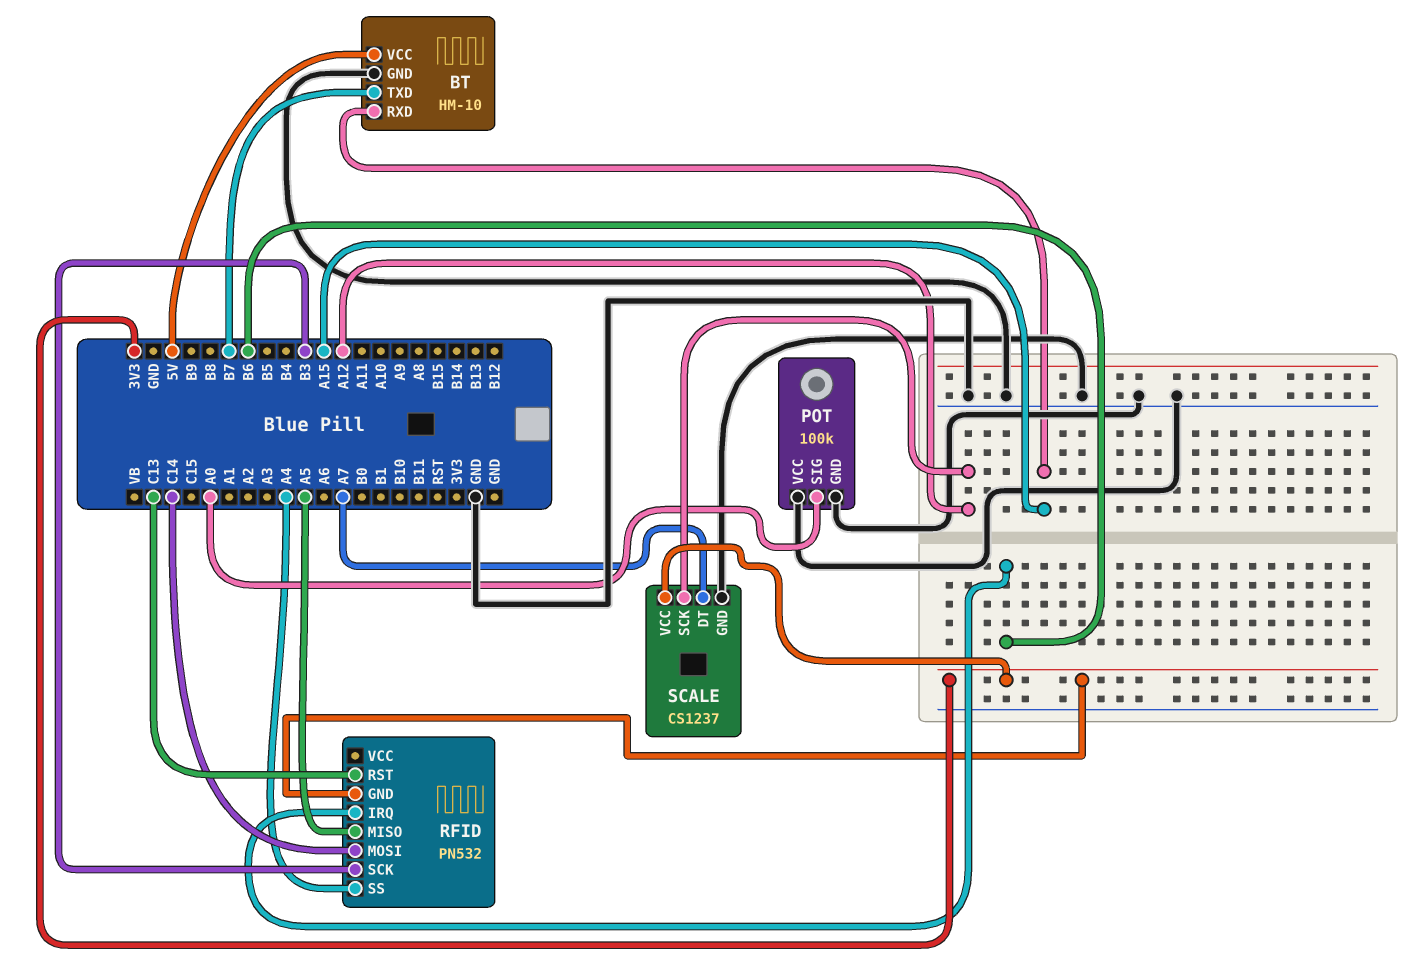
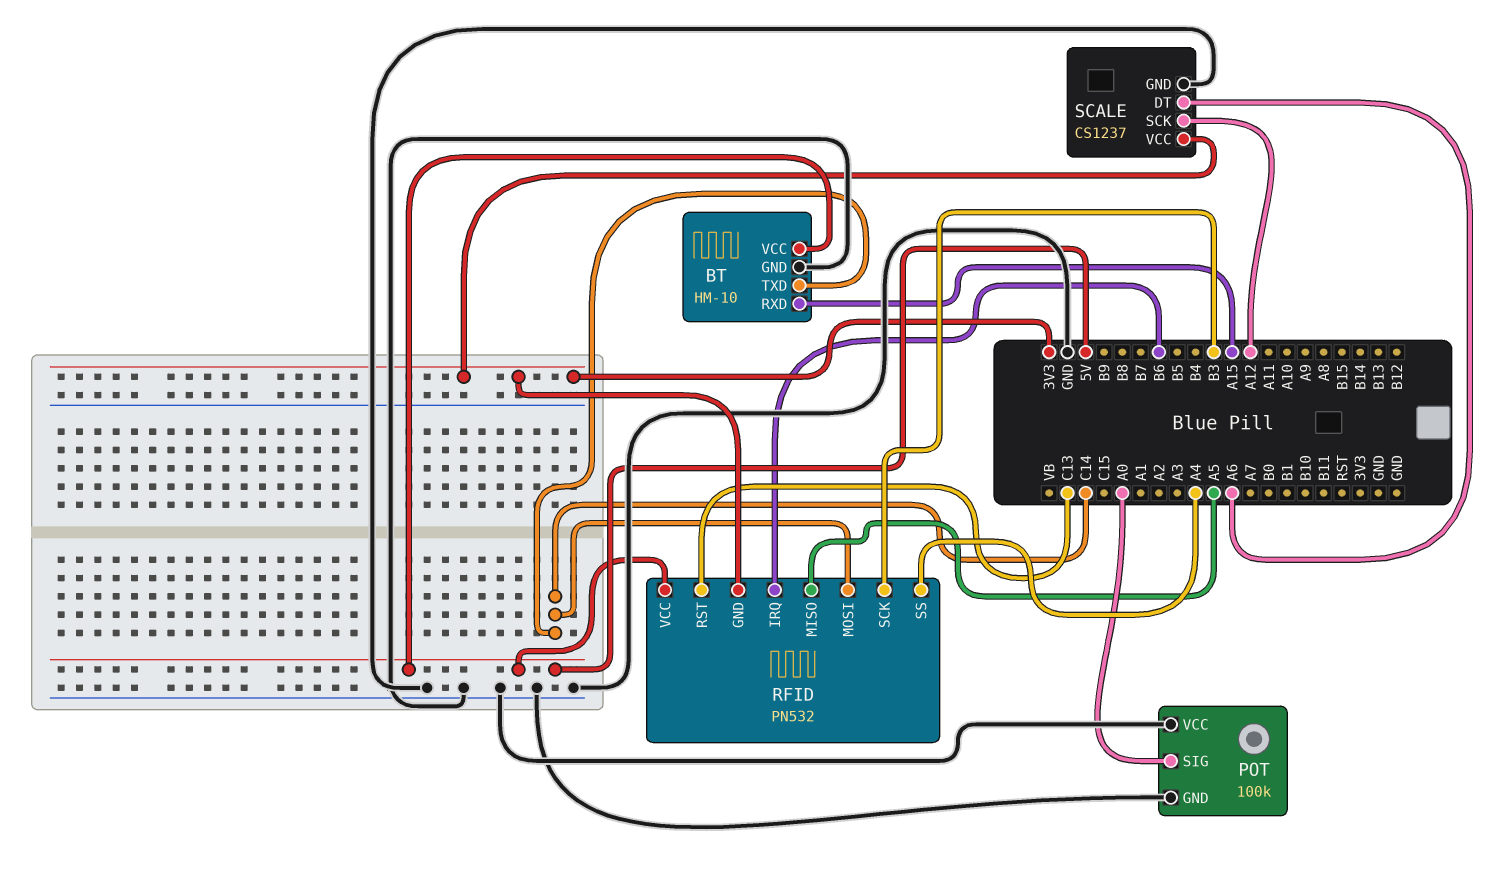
BT pin TXD: B7 -> C14
RFID pin VCC: none -> 5V
SCALE pin DT: A7 -> A6

